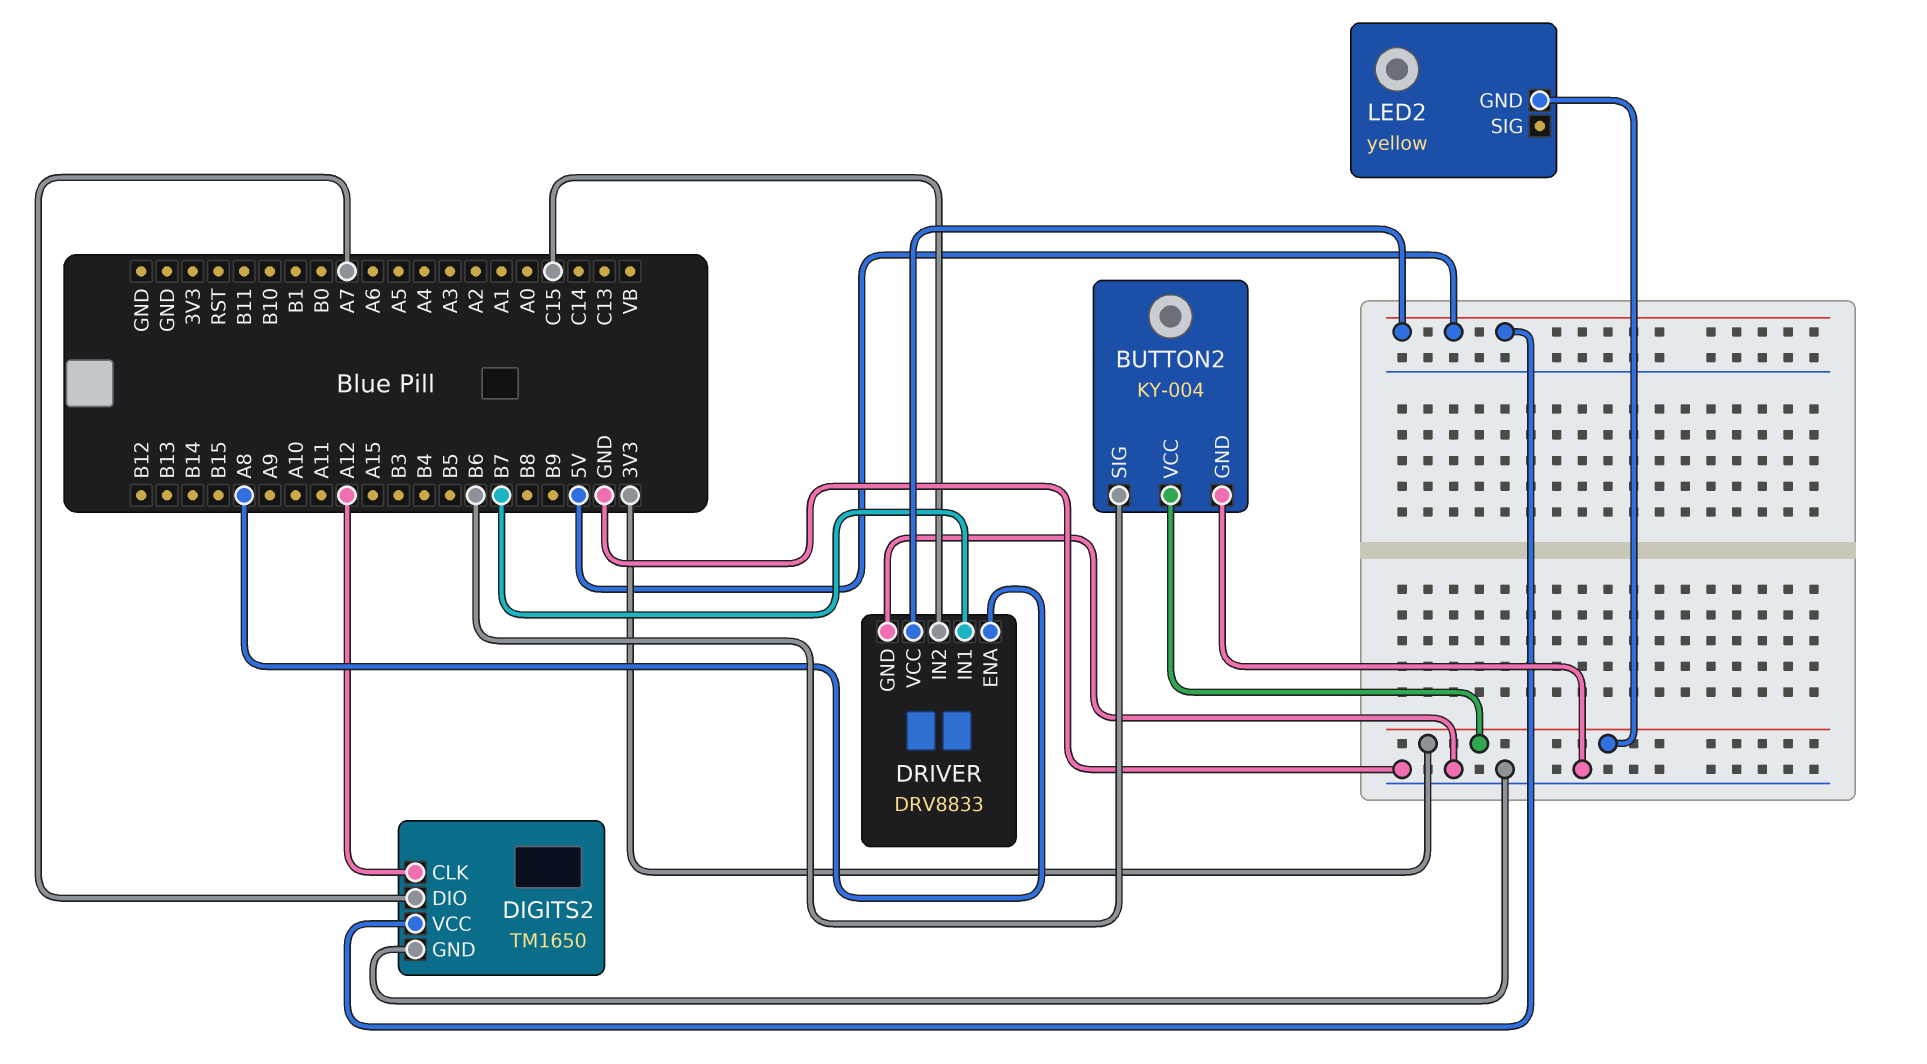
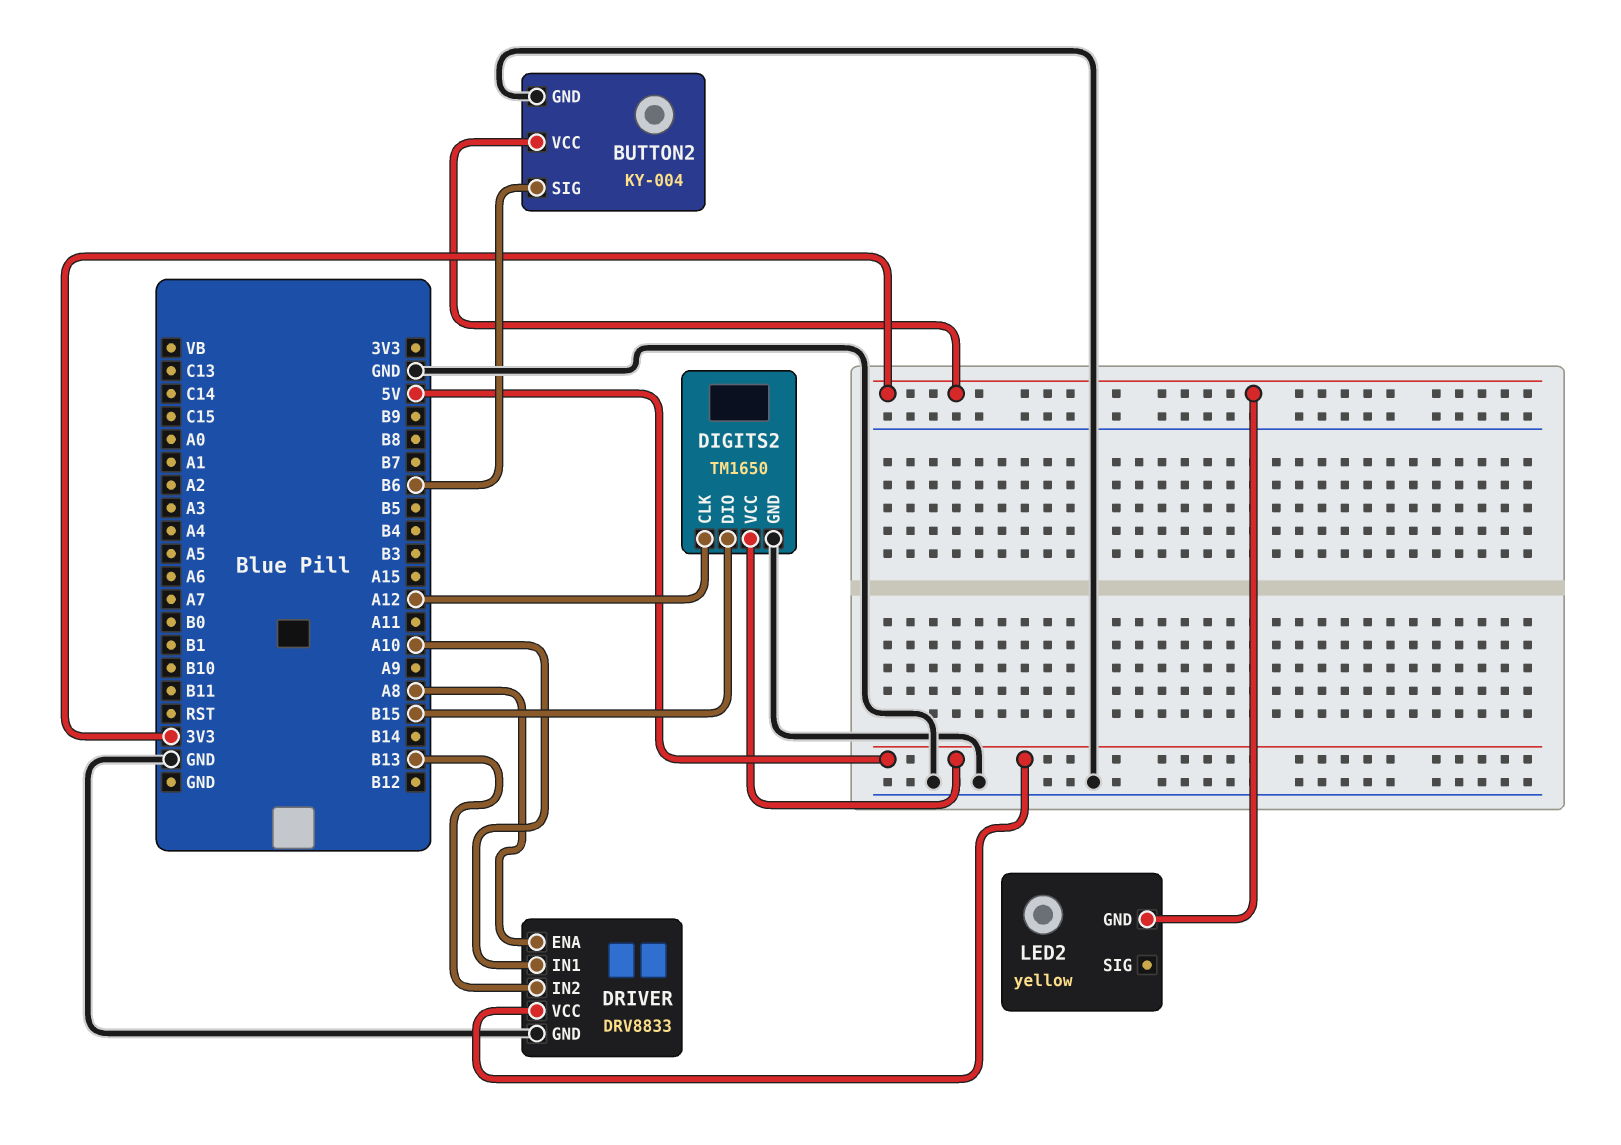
DIGITS2 pin DIO: A7 -> B15
DRIVER pin IN1: B7 -> A10
DRIVER pin IN2: C15 -> B13

